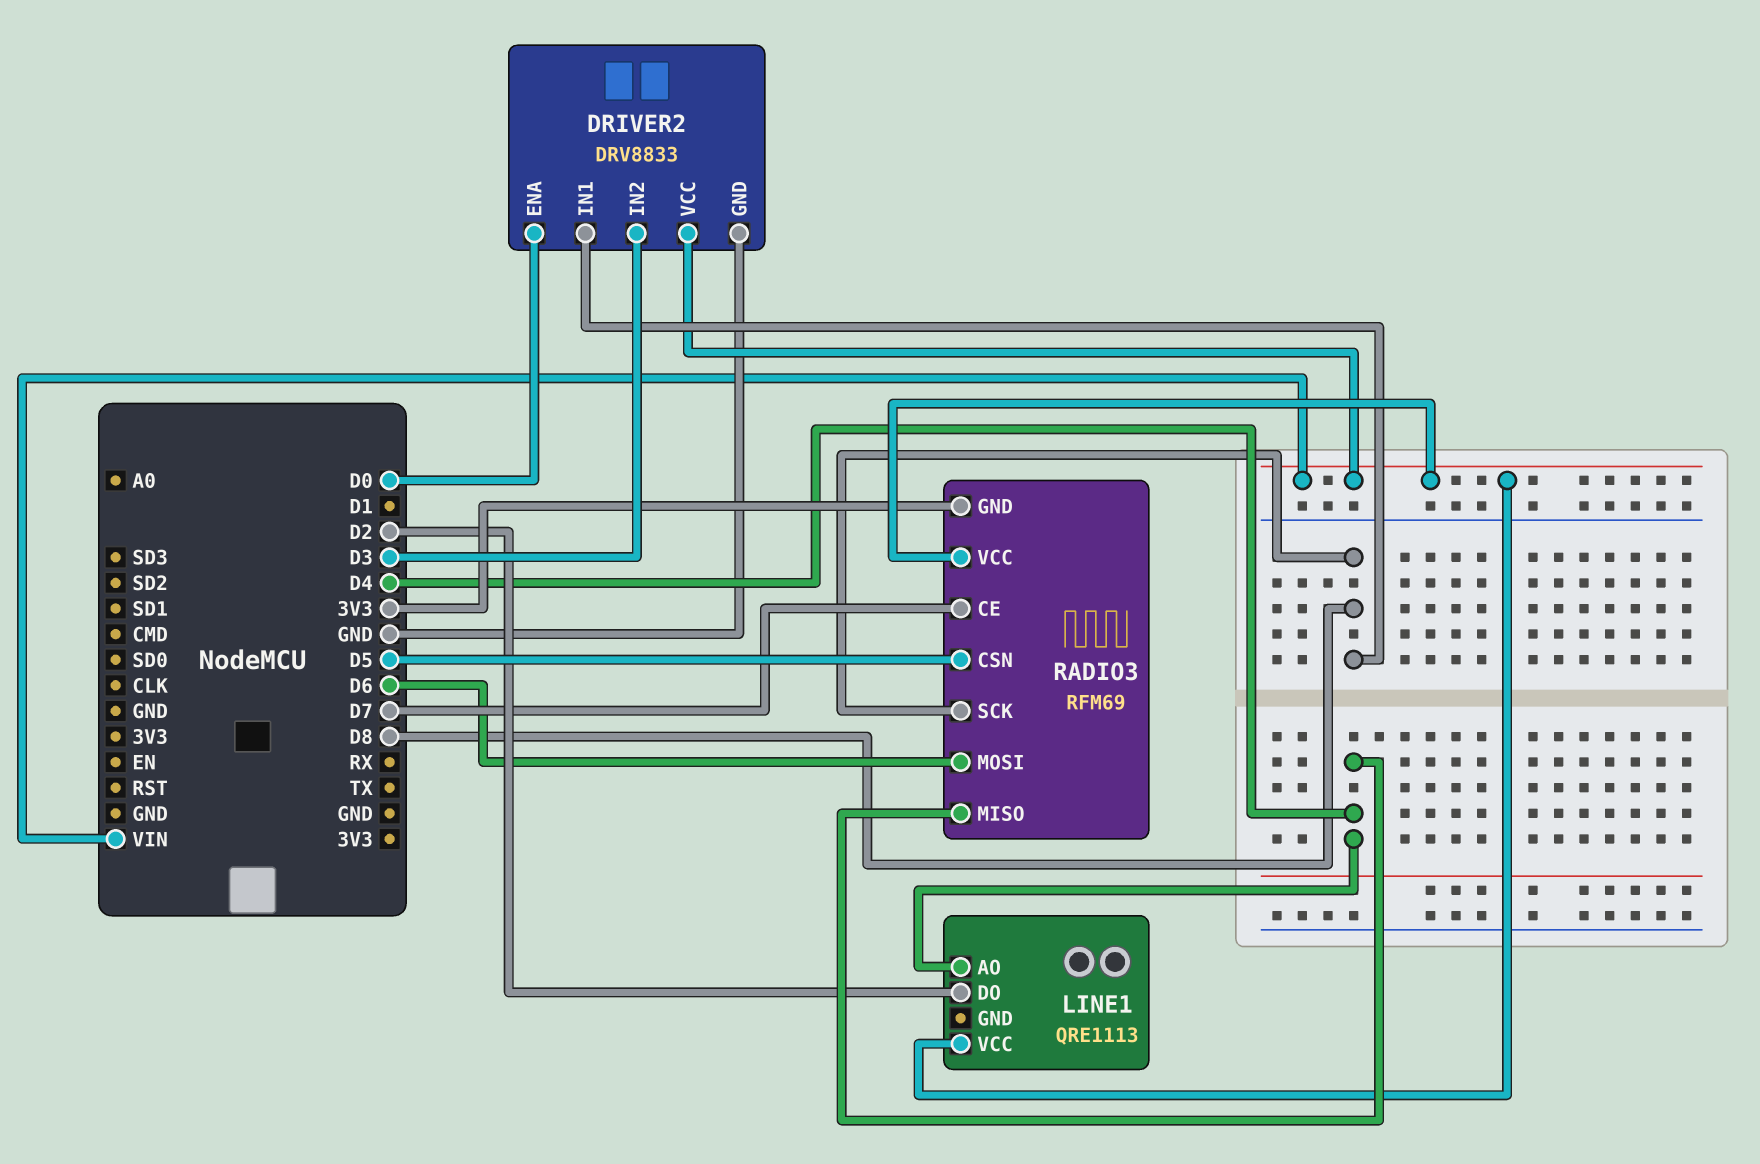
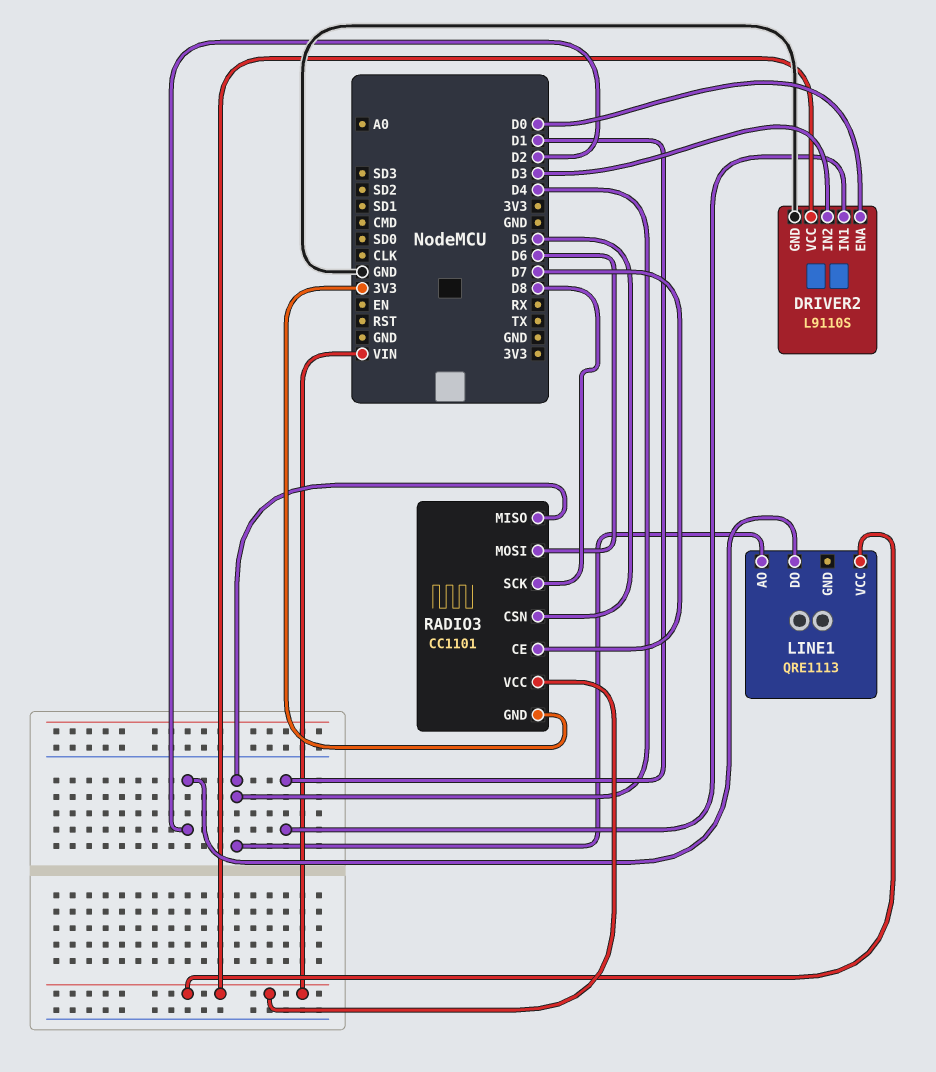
DRIVER2: DRV8833 -> L9110S
DRIVER2 pin IN1: D8 -> D1
RADIO3: RFM69 -> CC1101

